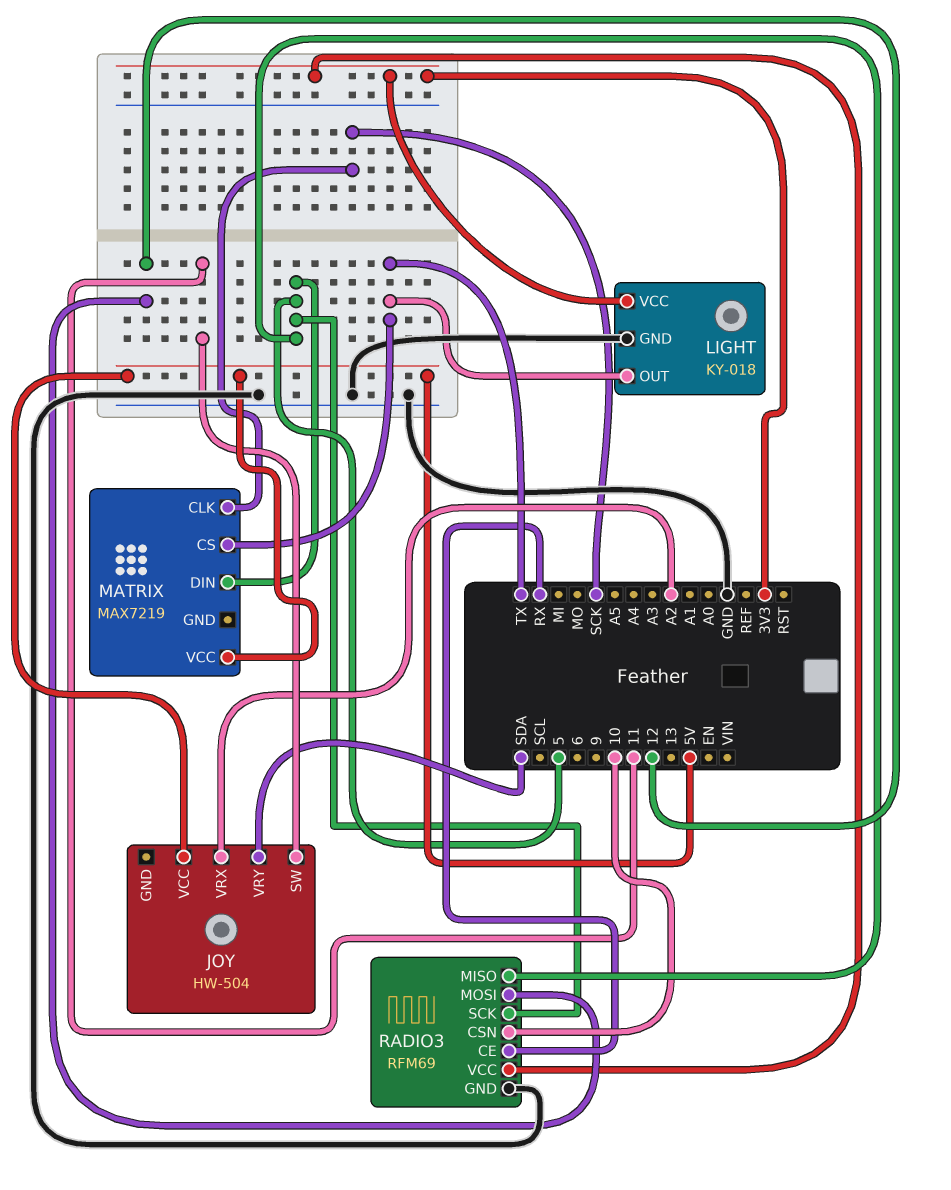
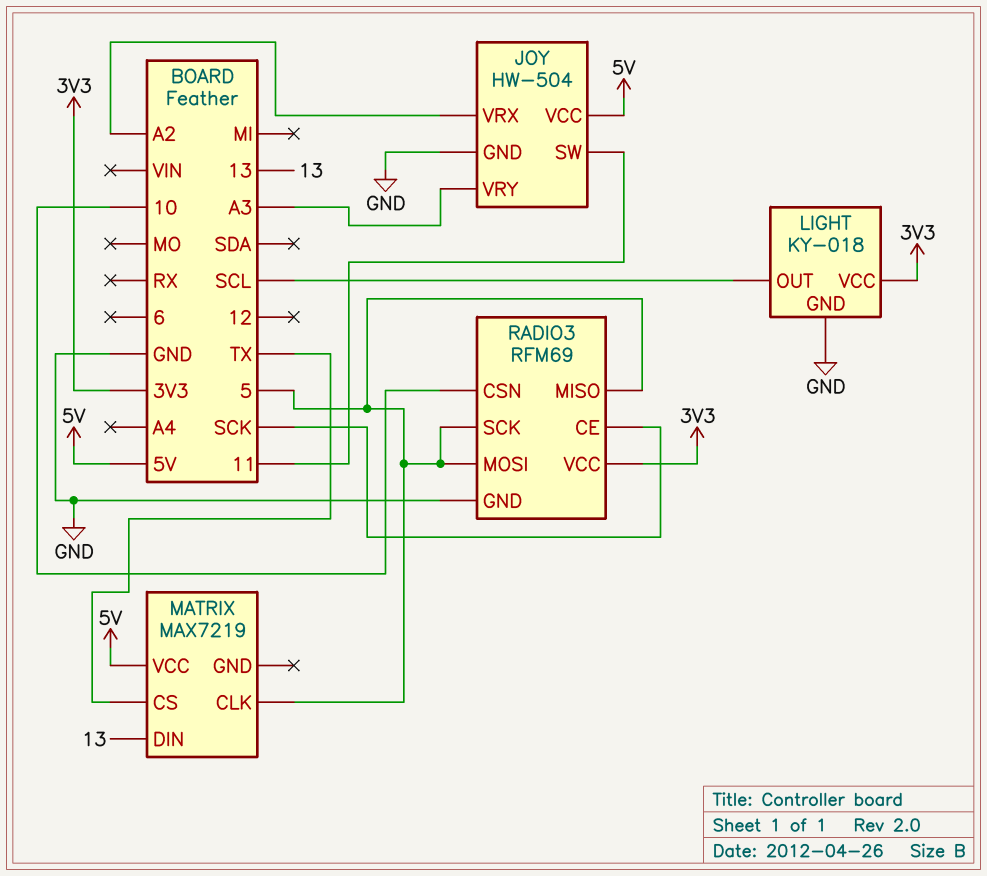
JOY pin GND: none -> GND
JOY pin VRY: SDA -> A3
LIGHT pin OUT: TX -> SCL
MATRIX pin CLK: SCK -> 5
MATRIX pin DIN: 5 -> 13
RADIO3 pin CE: RX -> SCK
RADIO3 pin MOSI: 12 -> 5

